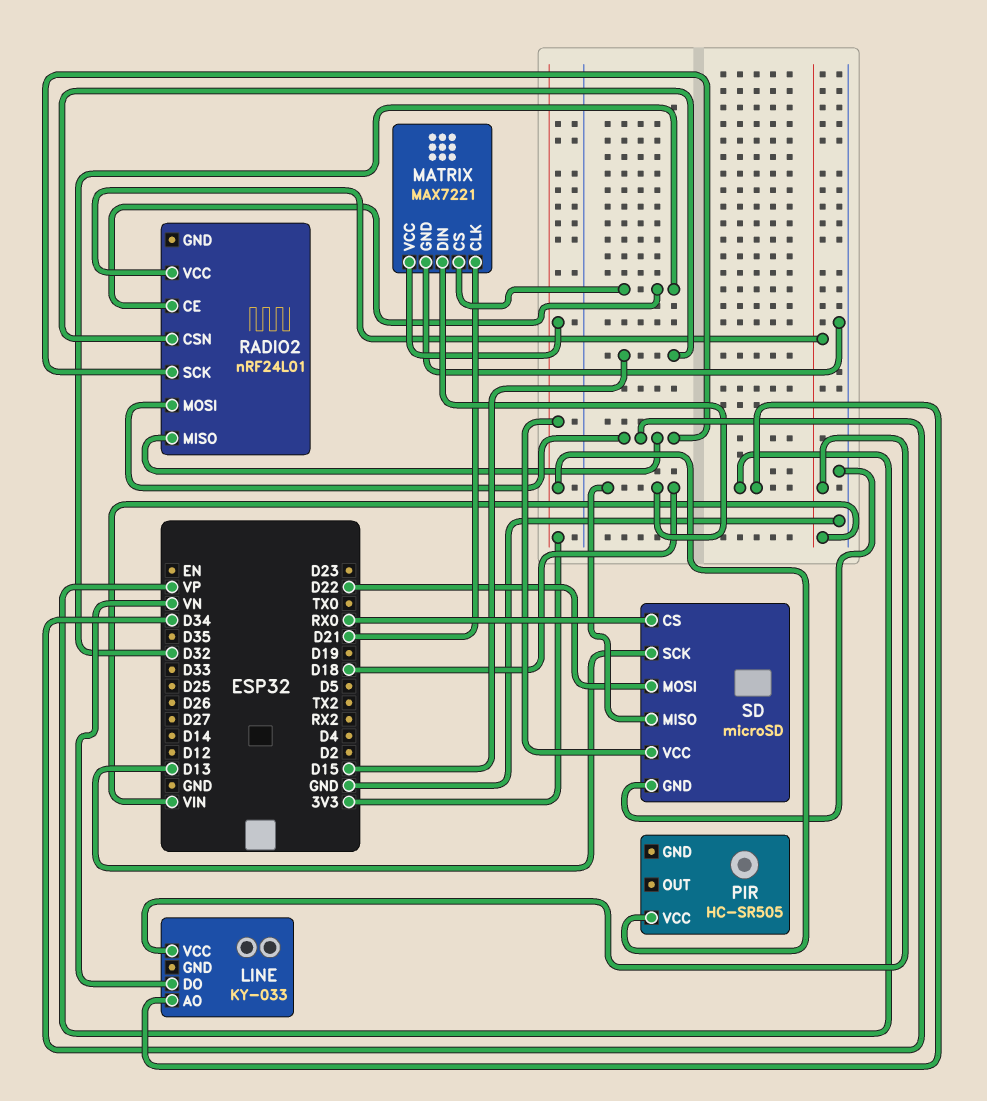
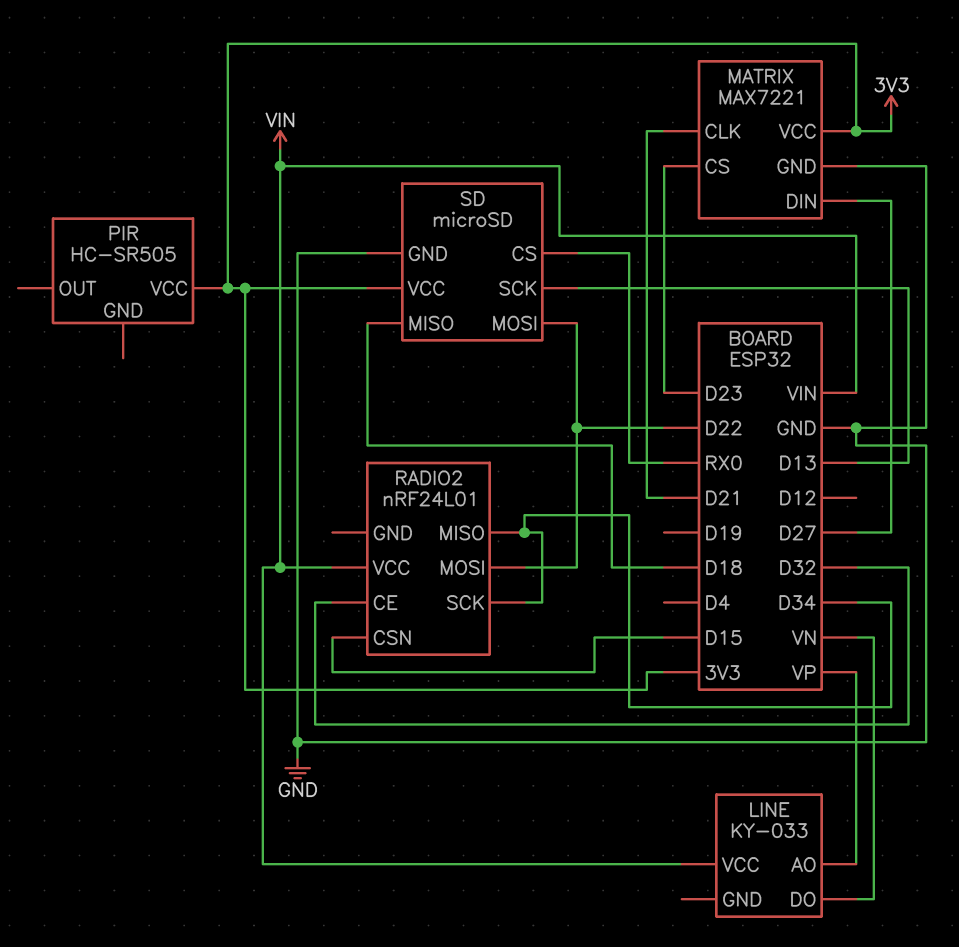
MATRIX pin CS: D32 -> D23
MATRIX pin DIN: D18 -> D27
RADIO2 pin MOSI: D34 -> D22

